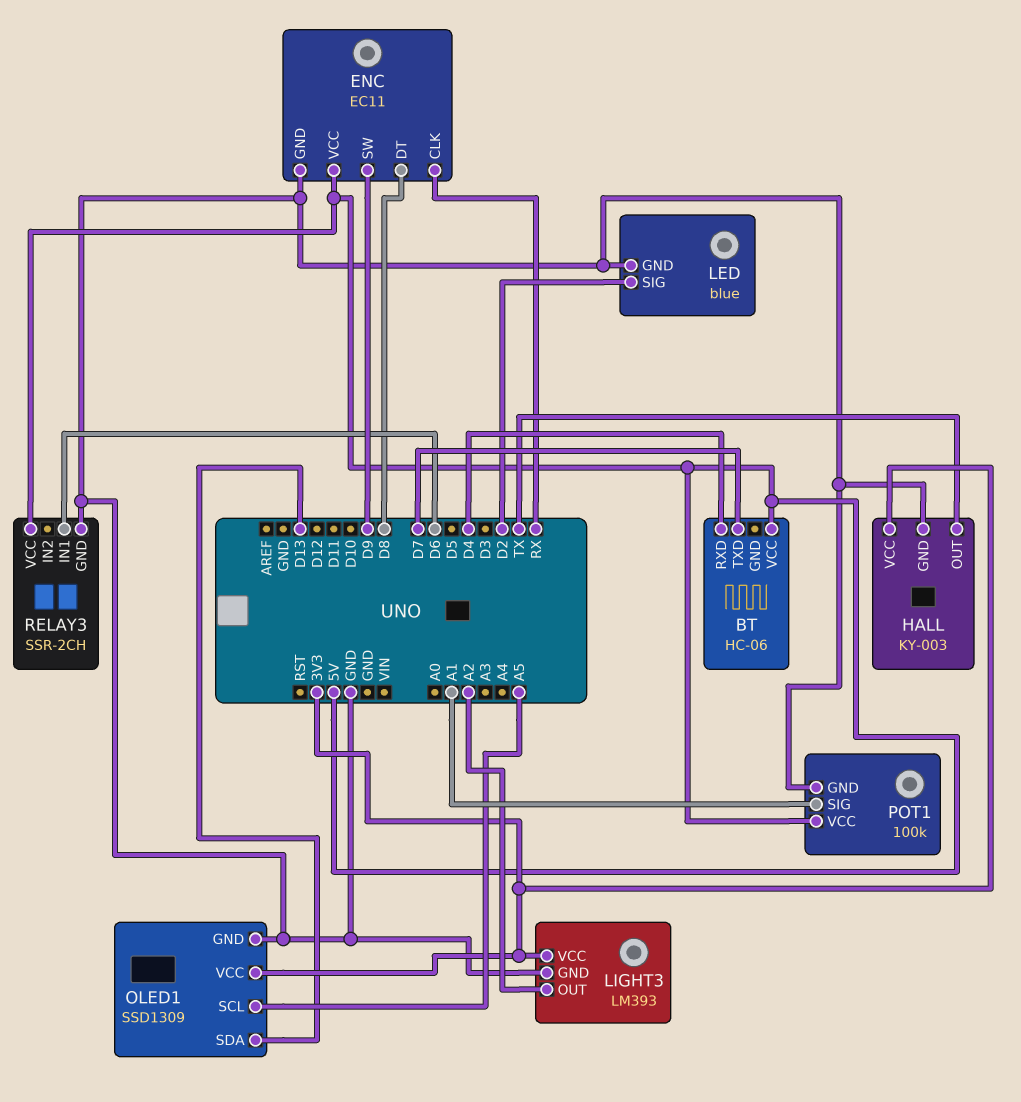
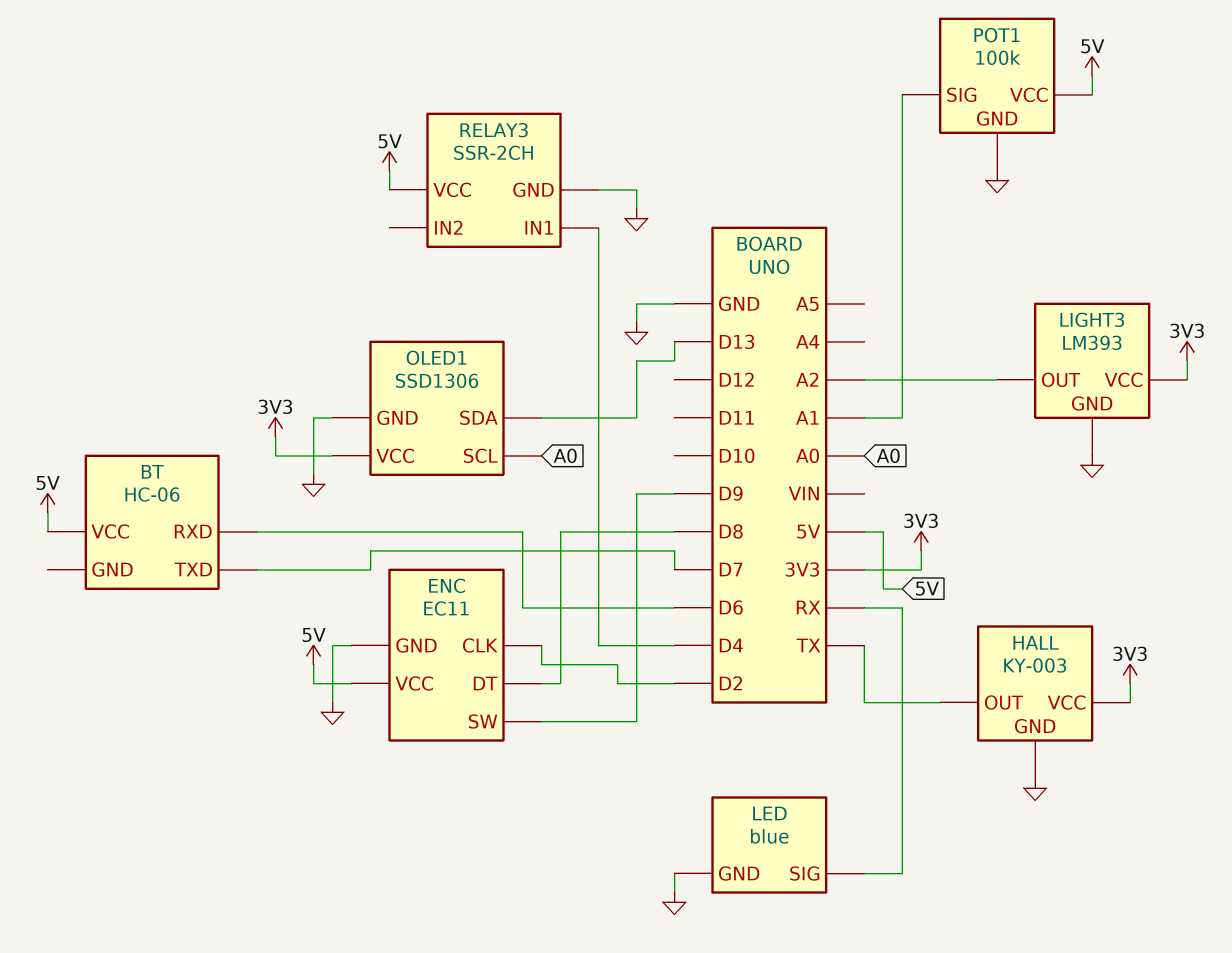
BT pin RXD: D4 -> D6
ENC pin CLK: RX -> D2
LED pin SIG: D2 -> RX
OLED1: SSD1309 -> SSD1306
OLED1 pin SCL: A5 -> A0
RELAY3 pin IN1: D6 -> D4

